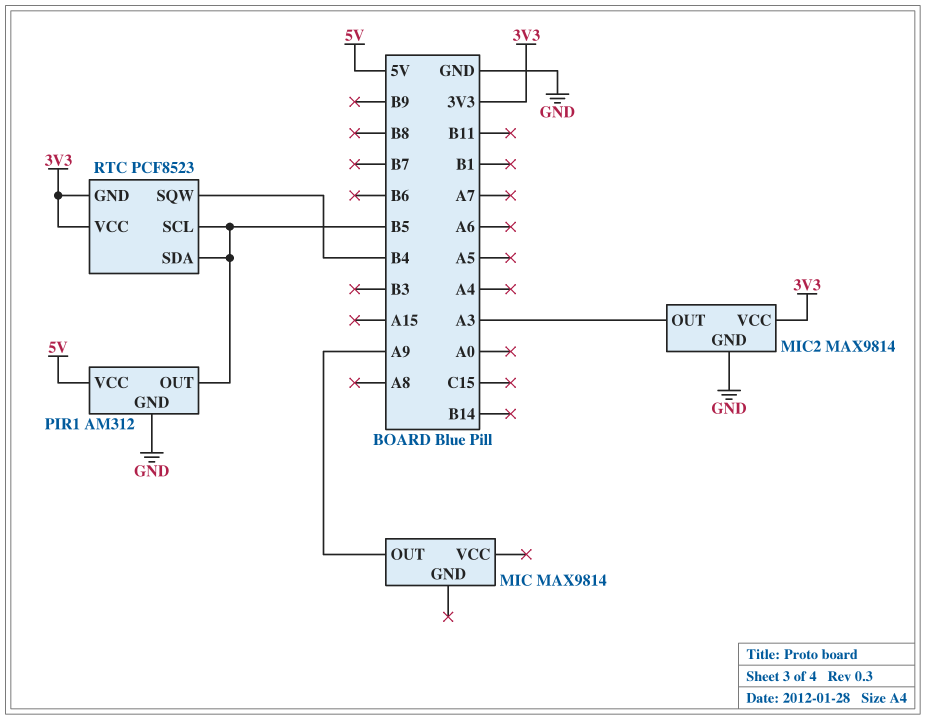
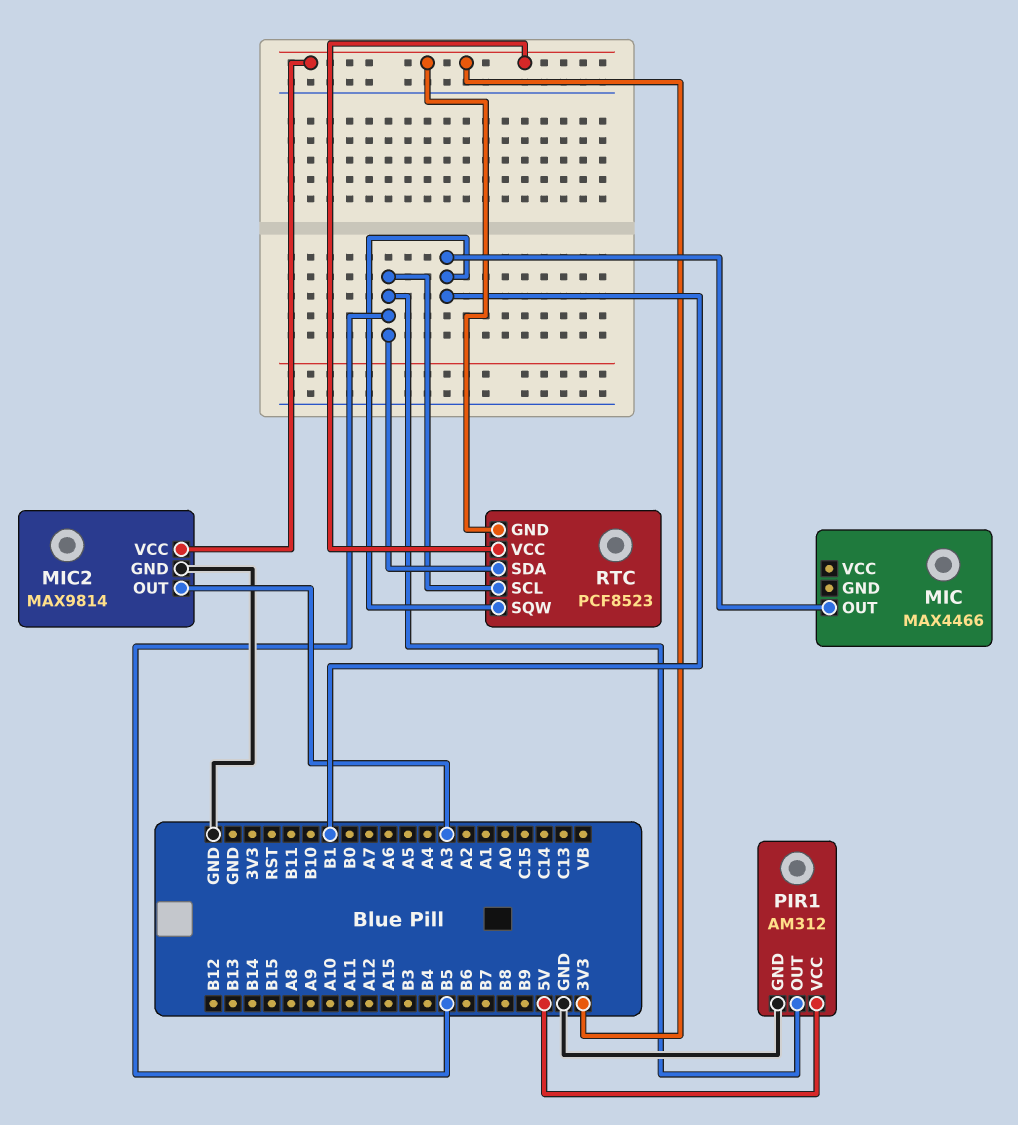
MIC: MAX9814 -> MAX4466
MIC pin OUT: A9 -> B1
RTC pin SQW: B4 -> B1

